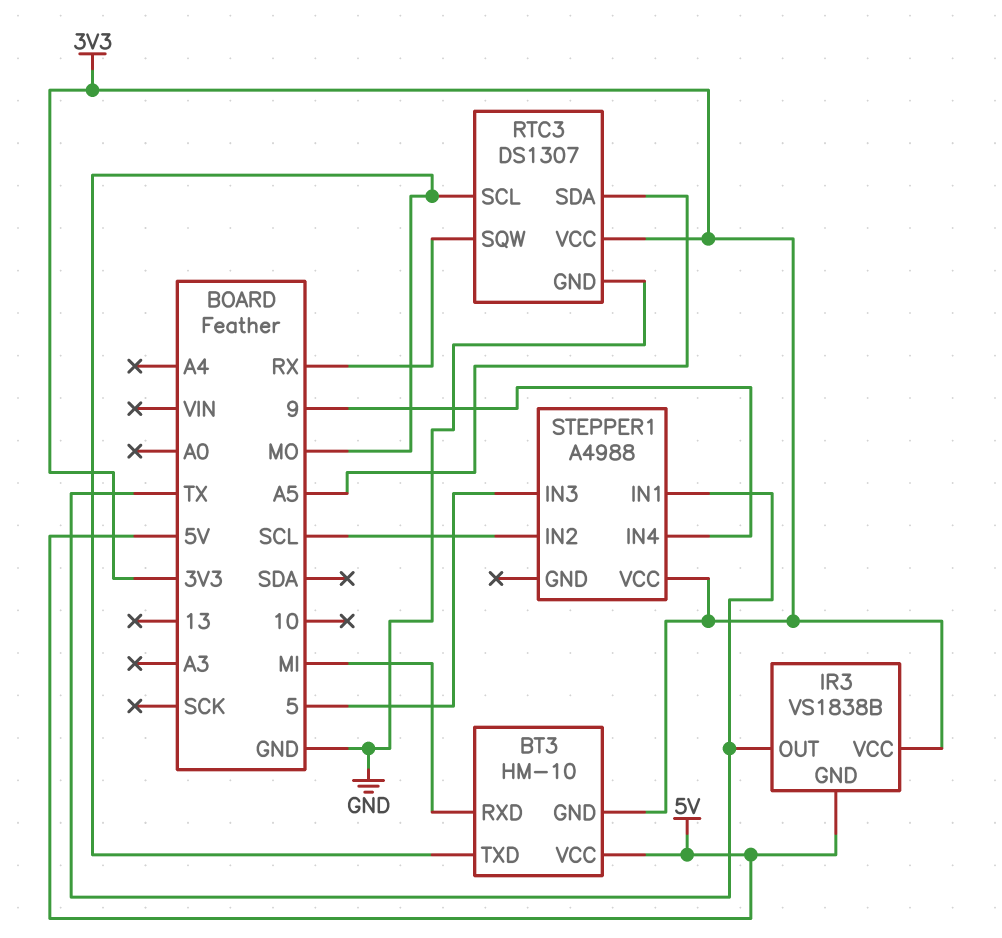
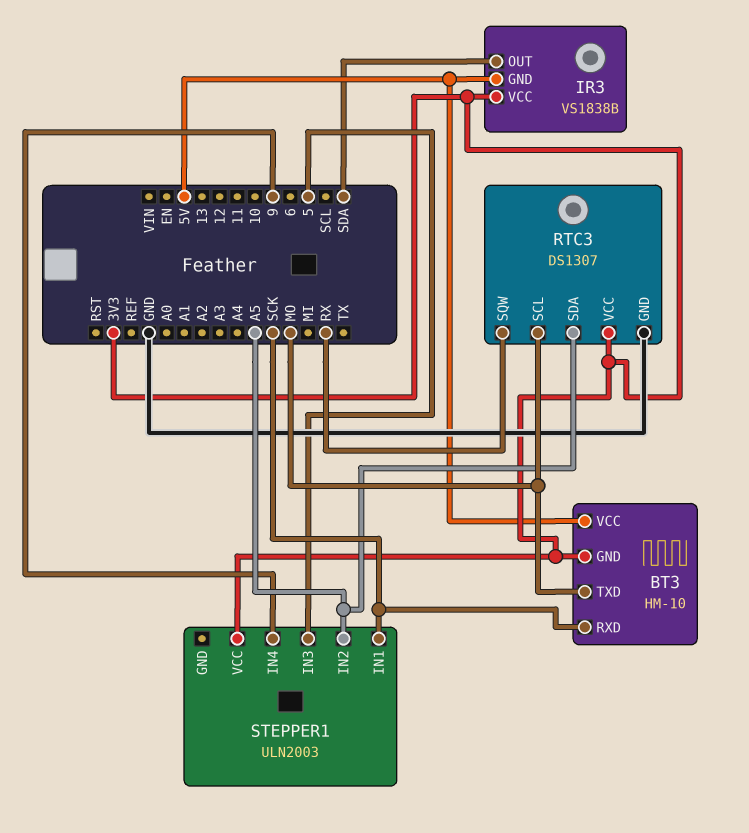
BT3 pin RXD: MI -> SCK
IR3 pin OUT: TX -> SDA
STEPPER1: A4988 -> ULN2003
STEPPER1 pin IN1: TX -> SCK
STEPPER1 pin IN2: SCL -> A5

